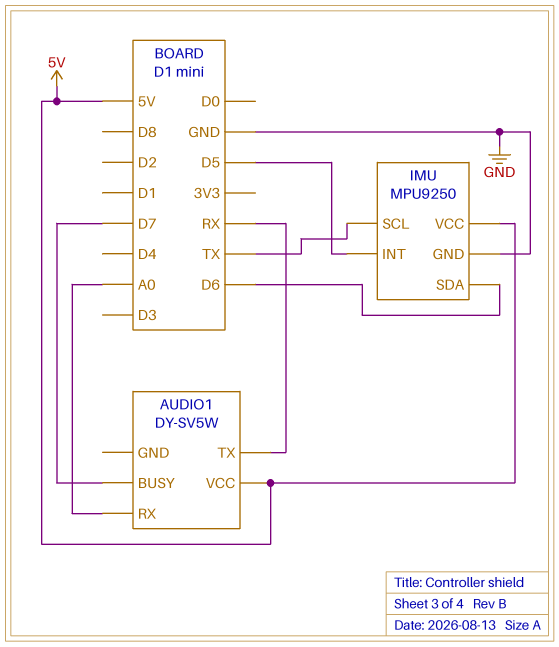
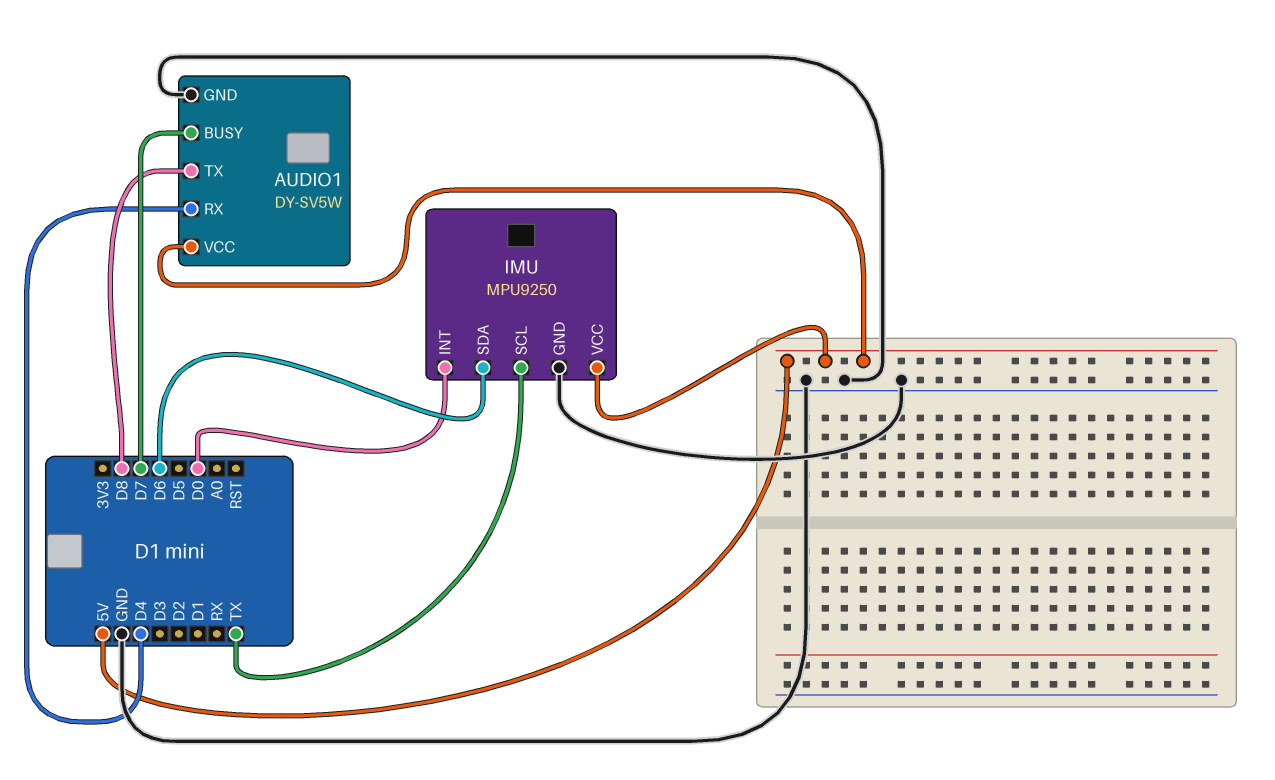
AUDIO1 pin GND: none -> GND
AUDIO1 pin RX: A0 -> D4
AUDIO1 pin TX: RX -> D8
IMU pin INT: D5 -> D0

